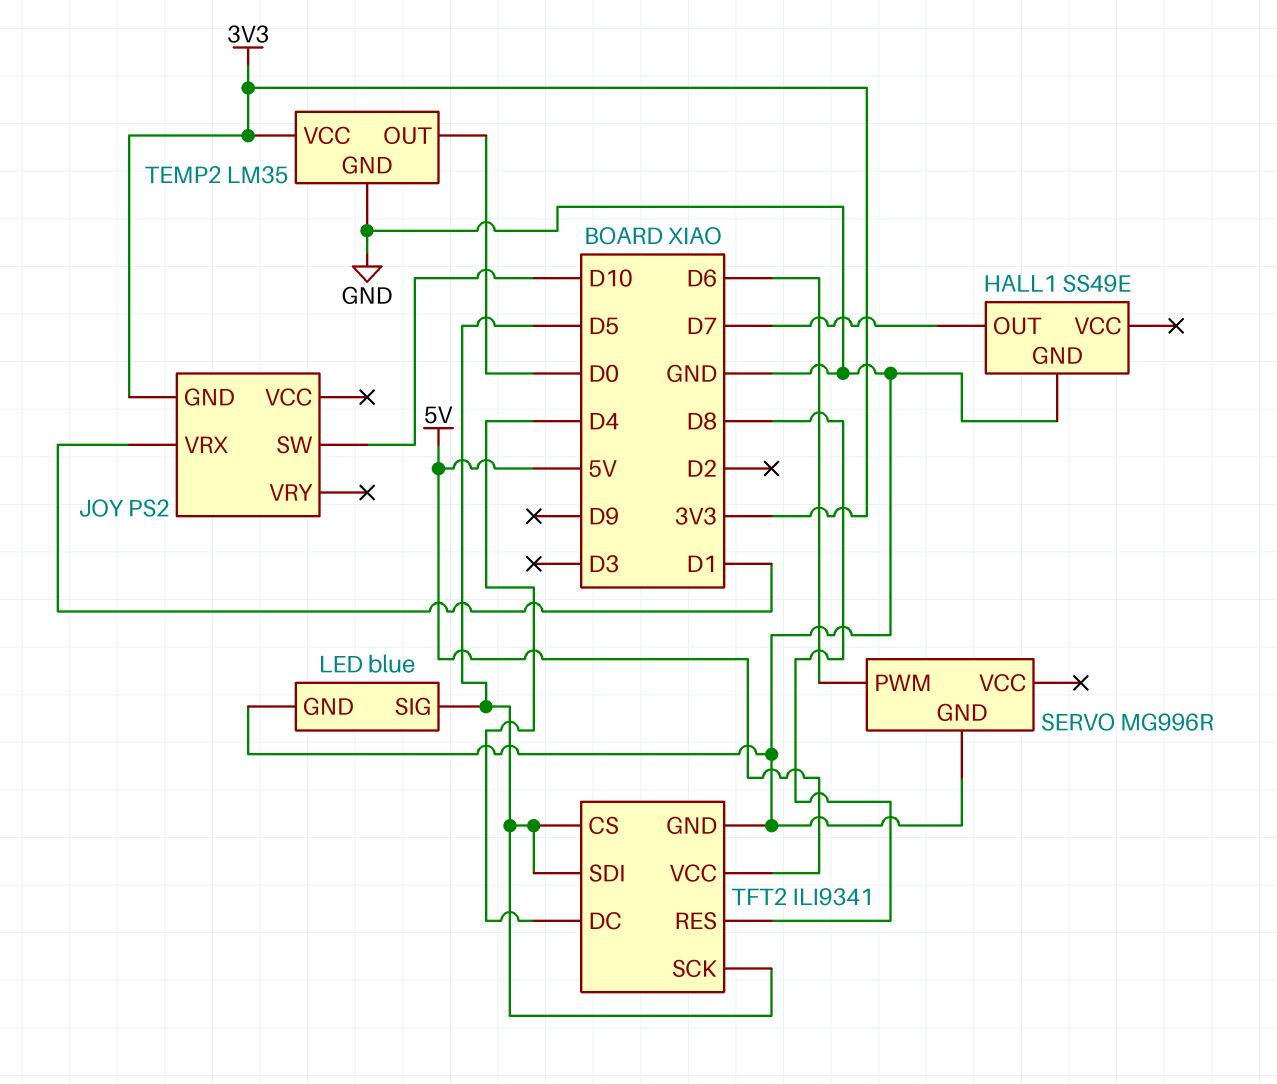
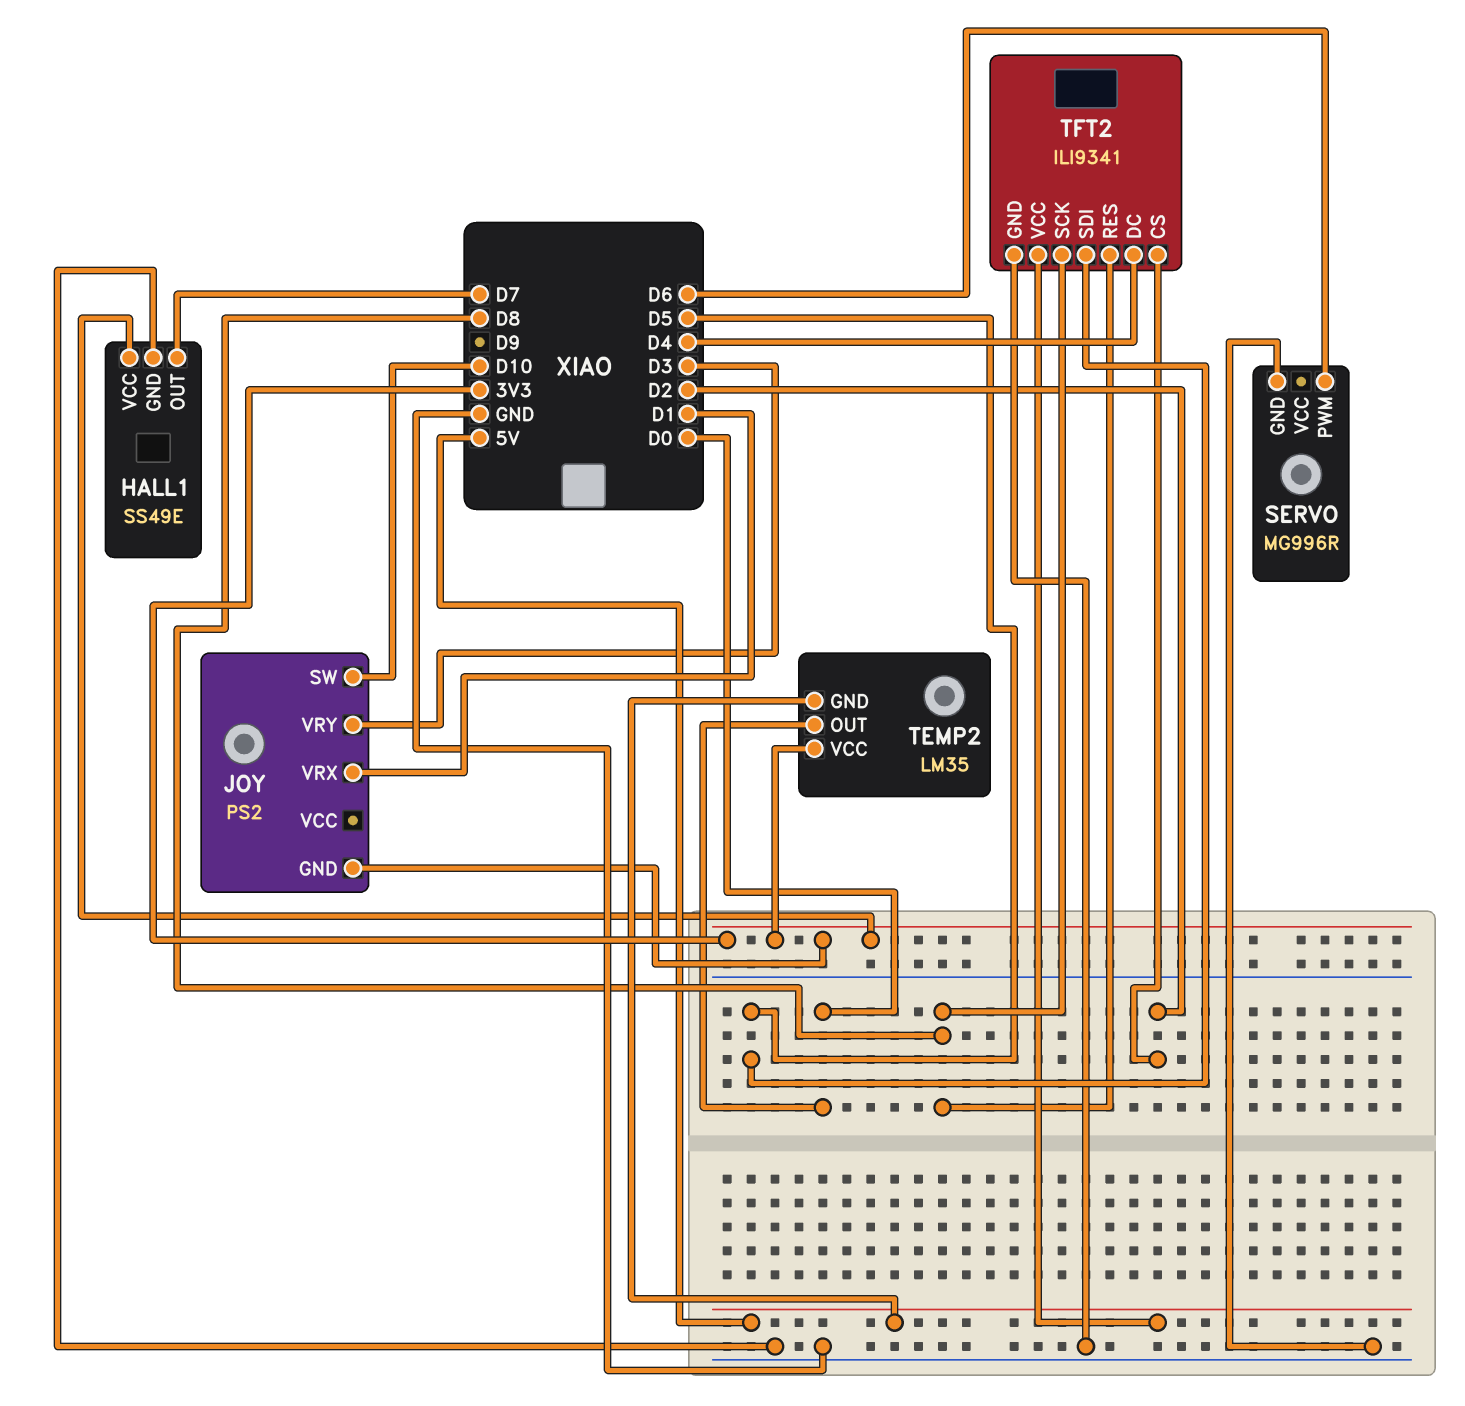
HALL1 pin VCC: none -> 3V3
JOY pin VRY: none -> D3
LED: blue -> none
LED pin GND: GND -> none
LED pin SIG: D5 -> none
TEMP2 pin GND: GND -> 5V
TFT2 pin CS: D5 -> D2
TFT2 pin SCK: D5 -> D8

